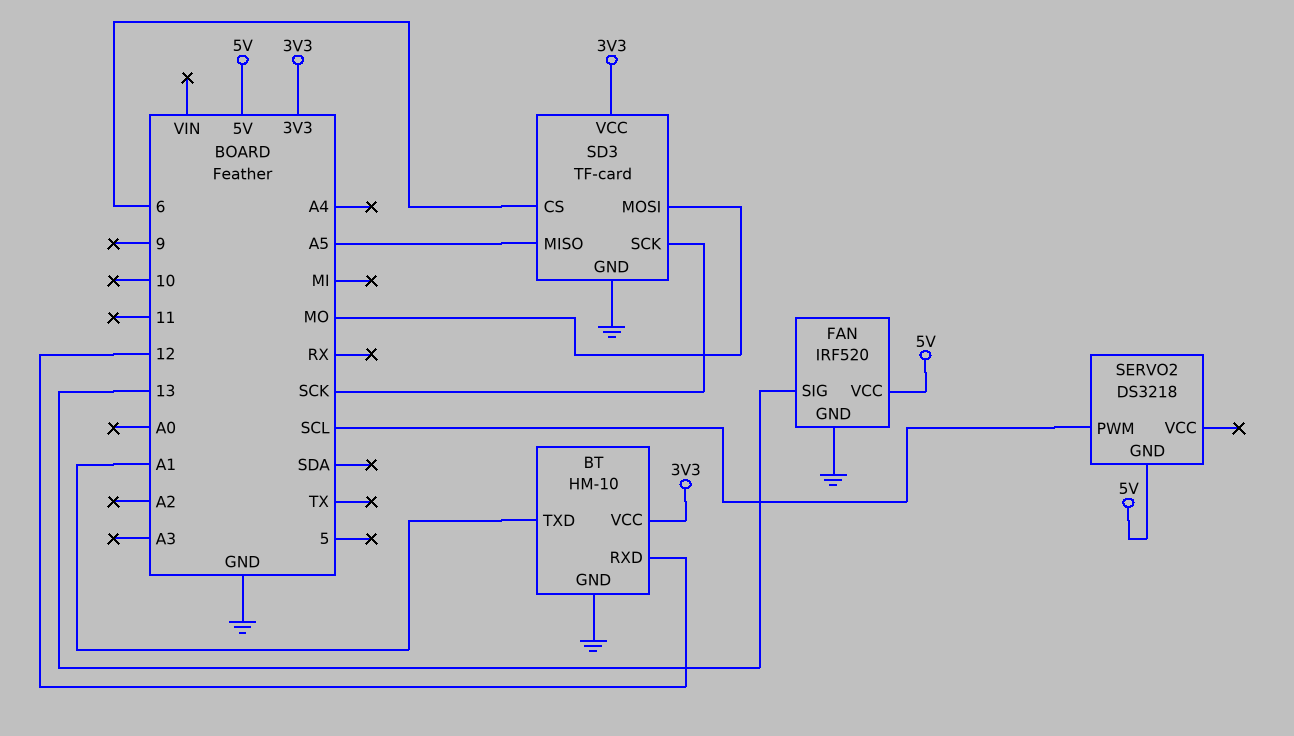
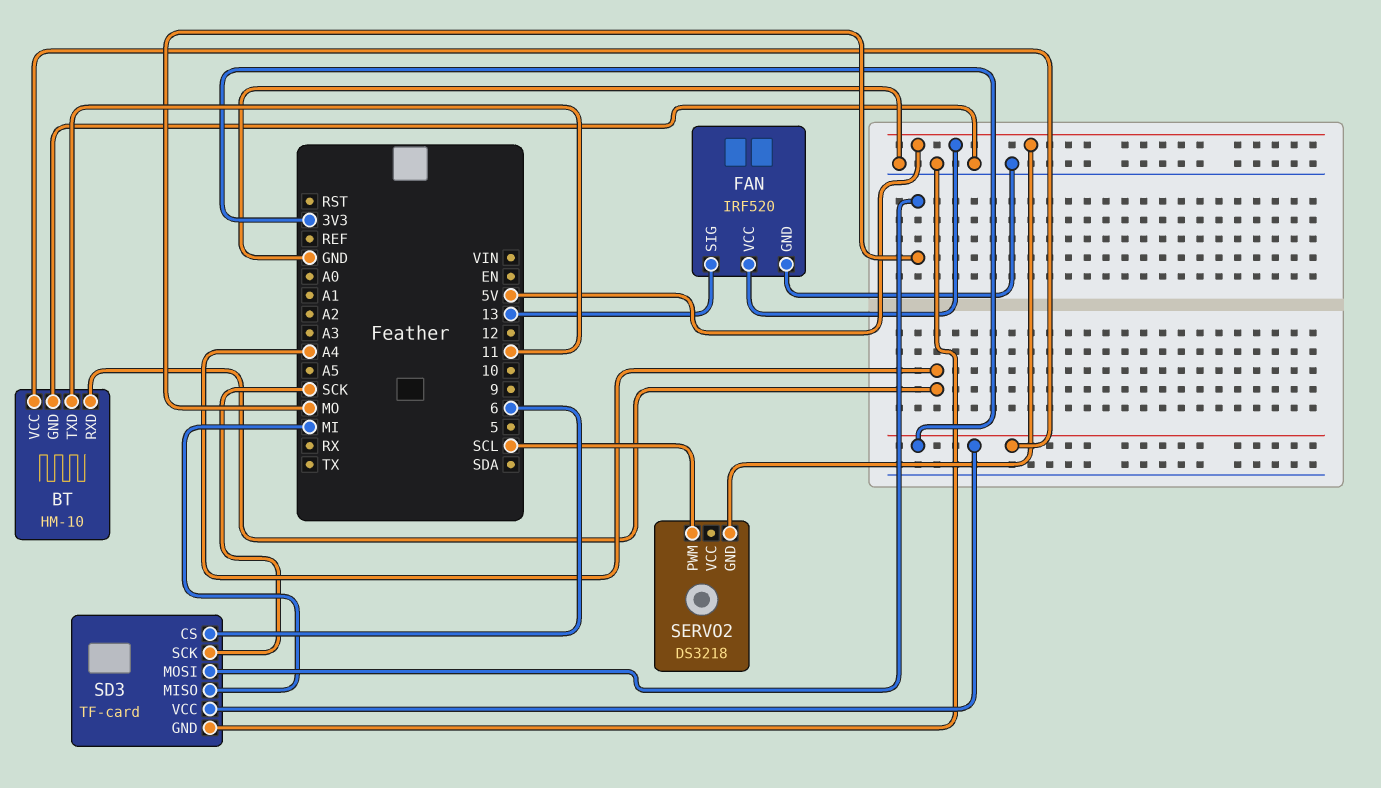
BT pin RXD: 12 -> A4
BT pin TXD: A1 -> 11
SD3 pin MISO: A5 -> MI

